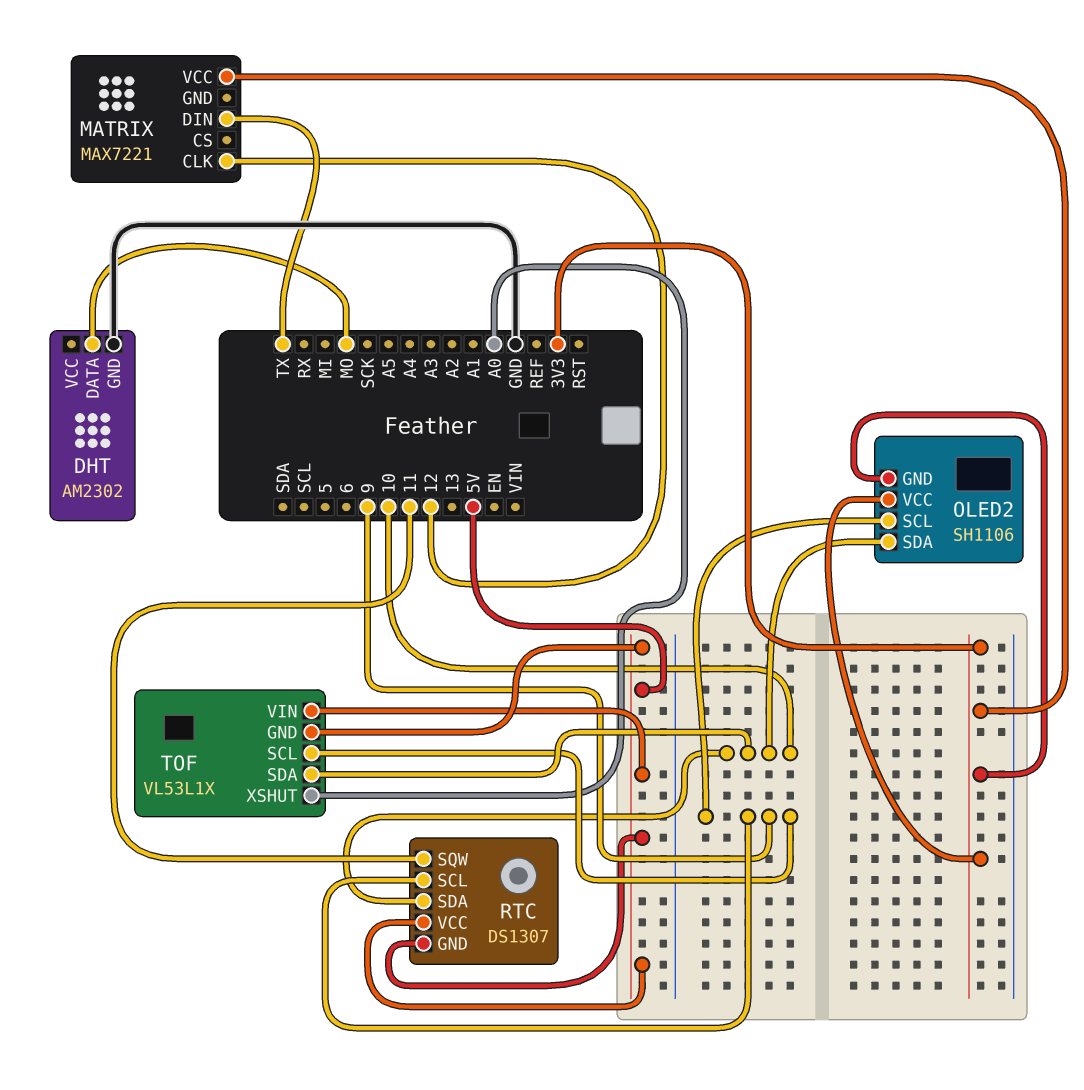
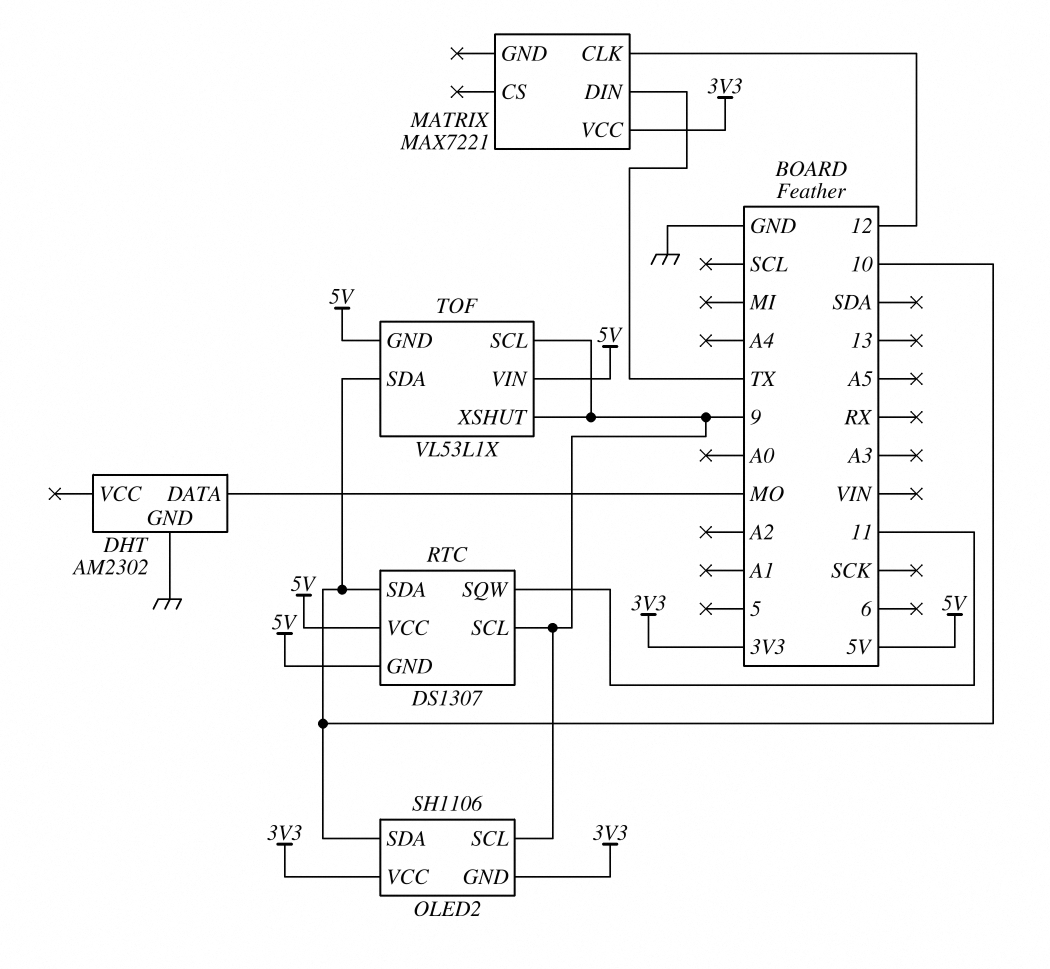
TOF pin XSHUT: A0 -> 9

